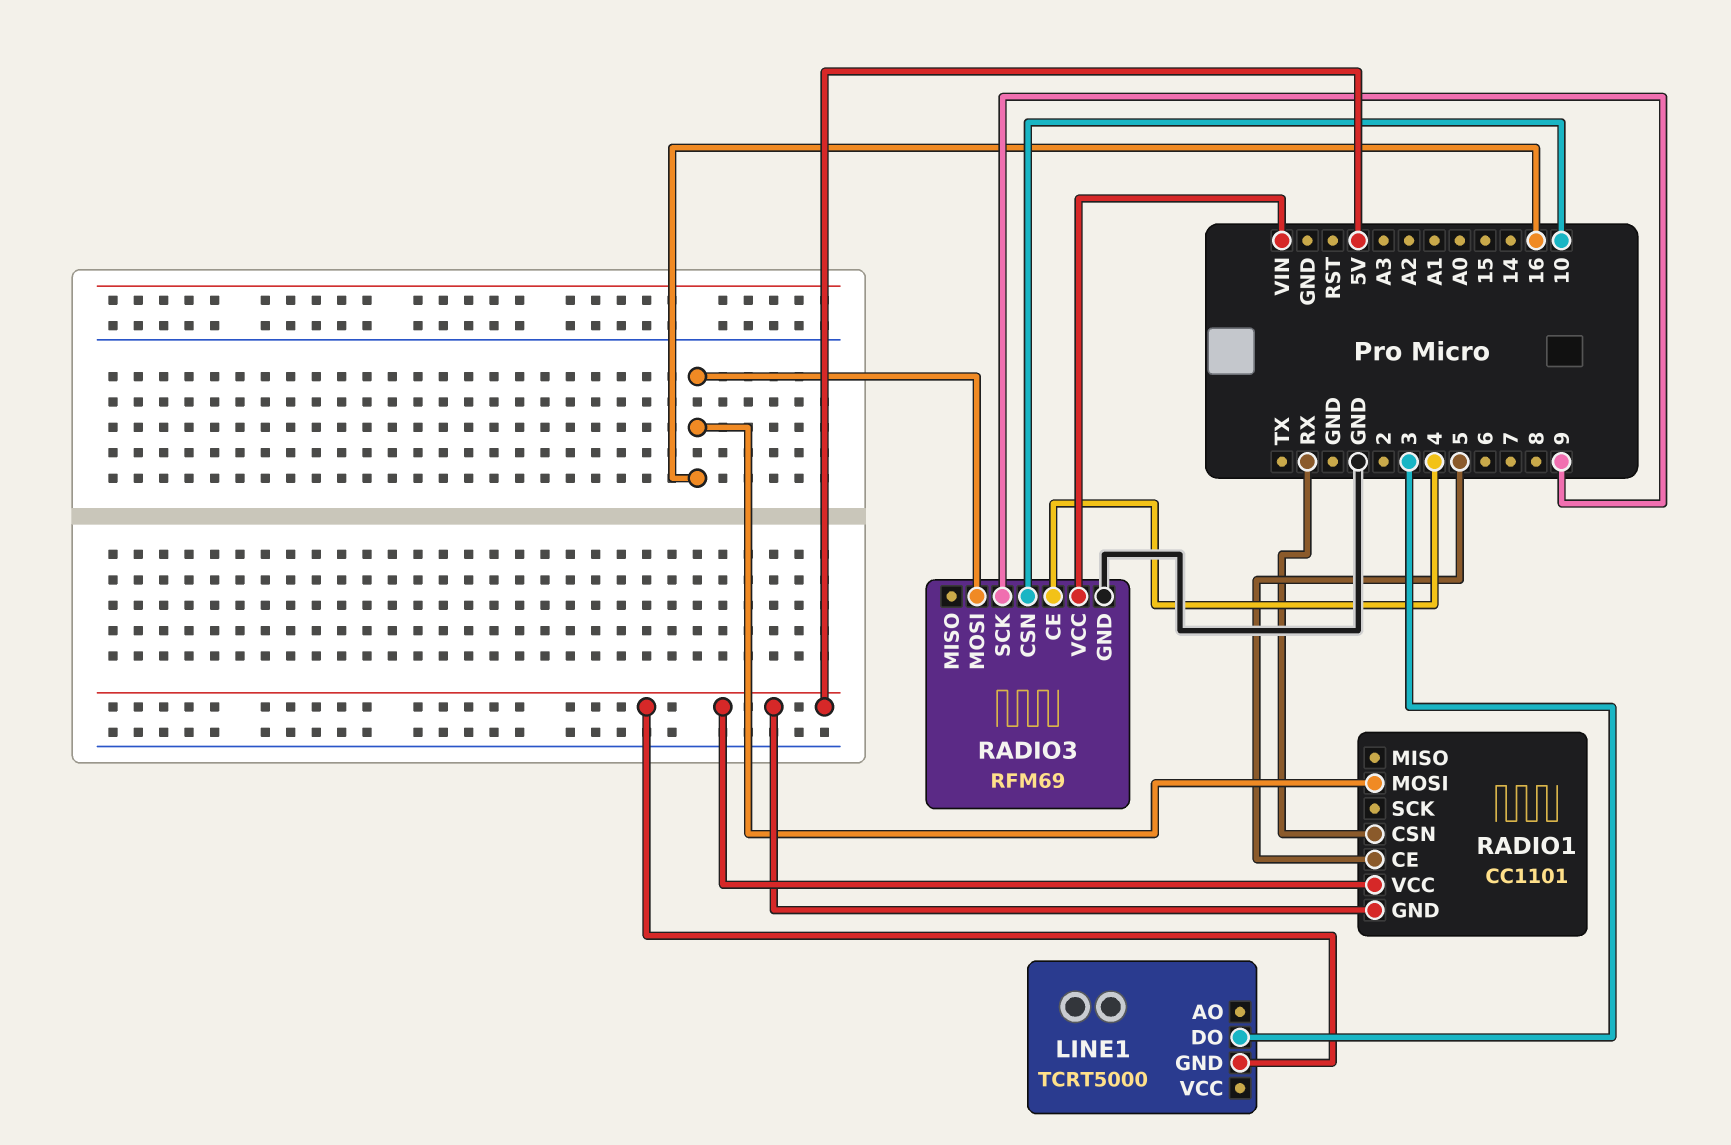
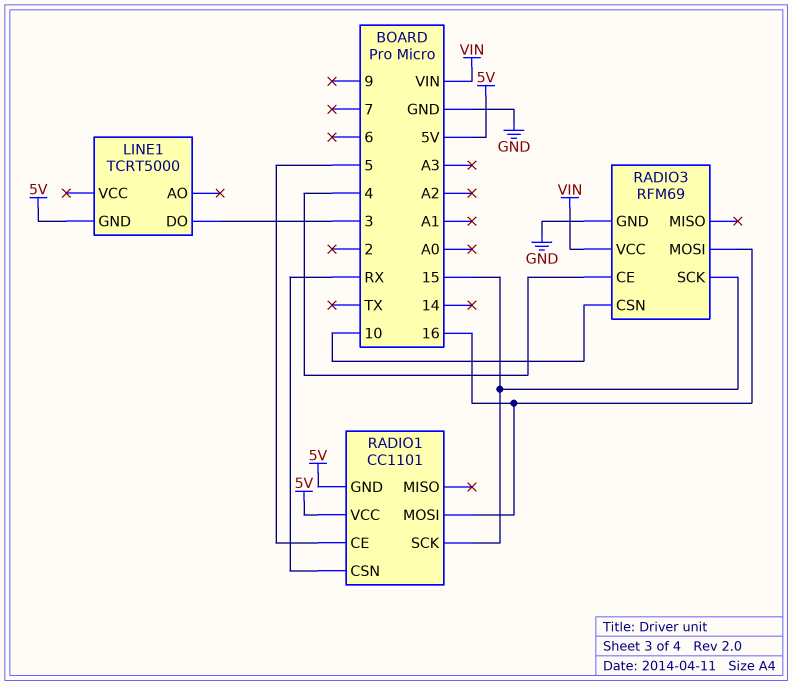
RADIO1 pin SCK: none -> 15
RADIO3 pin SCK: 9 -> 15

